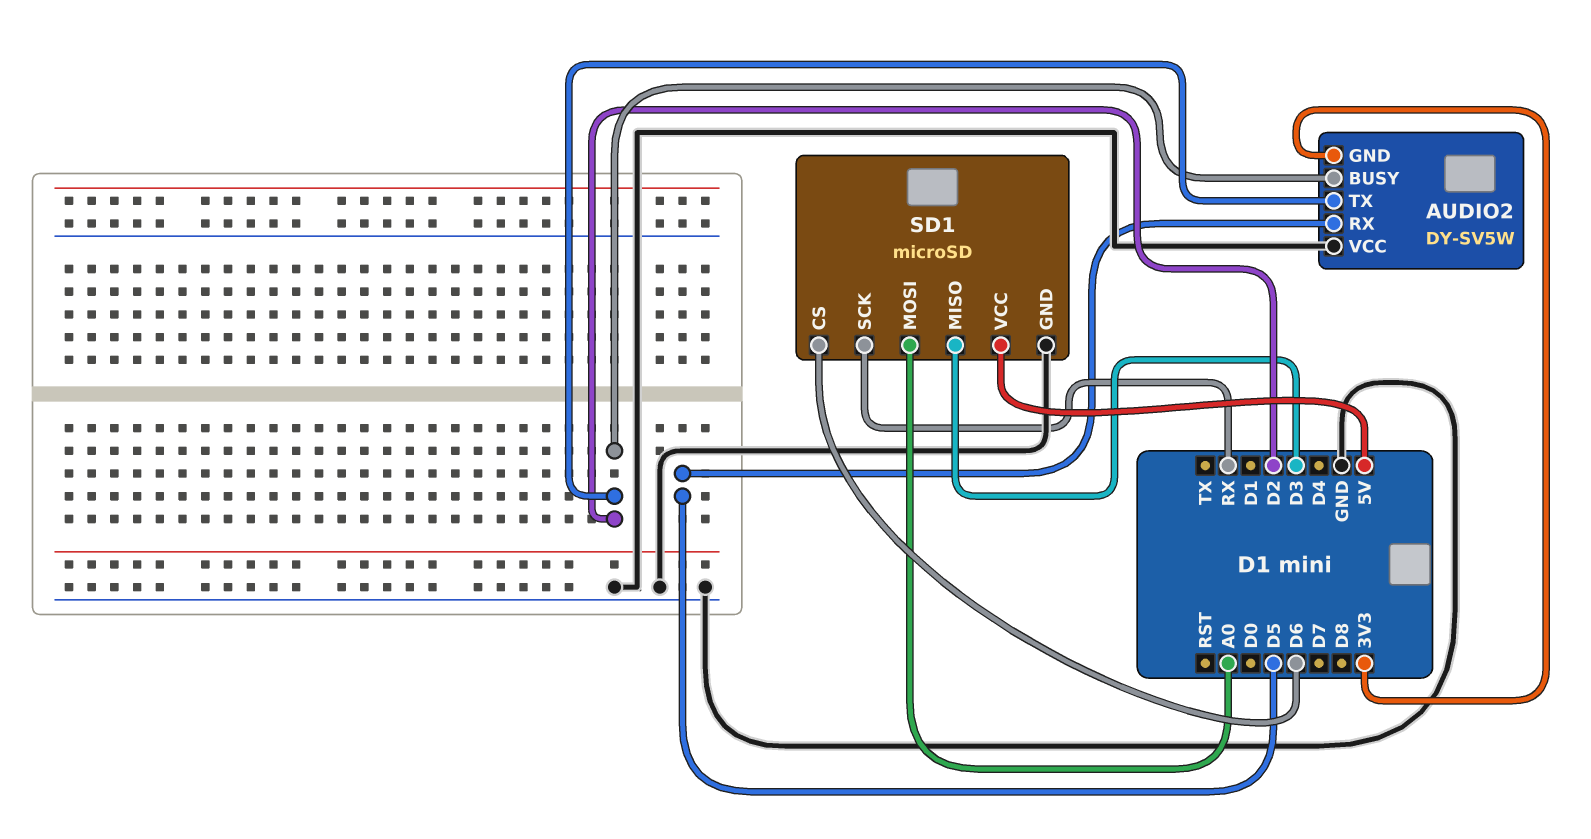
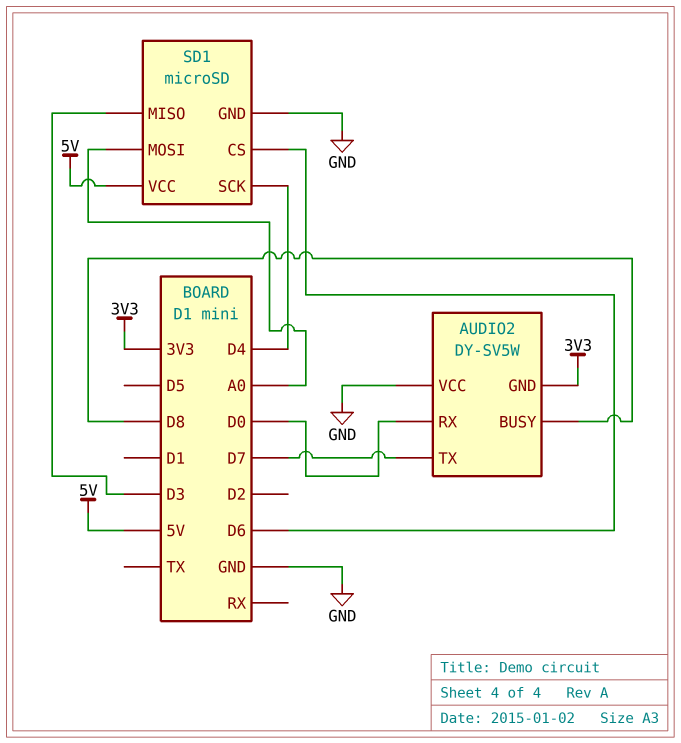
AUDIO2 pin BUSY: D2 -> D8
AUDIO2 pin RX: D5 -> D0
AUDIO2 pin TX: D2 -> D7
SD1 pin SCK: RX -> D4

